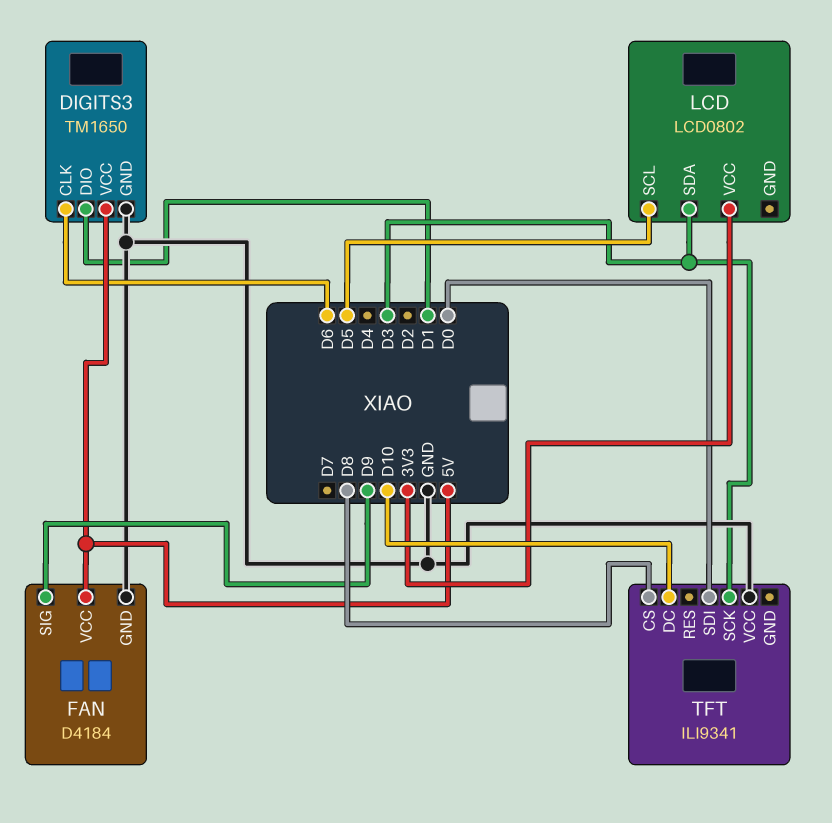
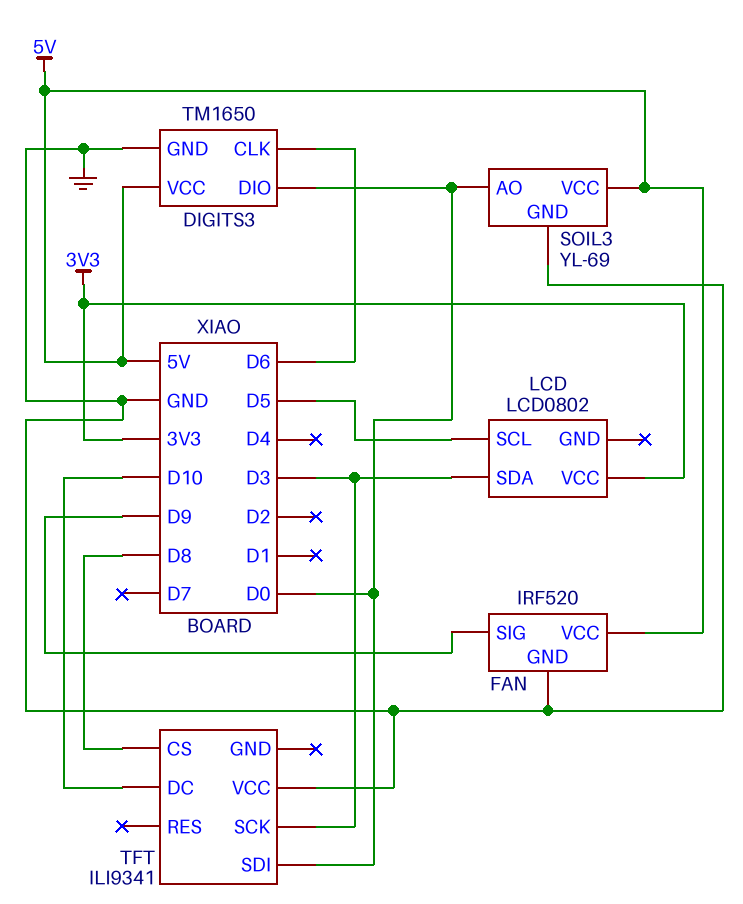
DIGITS3 pin DIO: D1 -> D0
FAN: D4184 -> IRF520
SOIL3: none -> YL-69
SOIL3 pin AO: none -> D0
SOIL3 pin GND: none -> GND
SOIL3 pin VCC: none -> 5V

